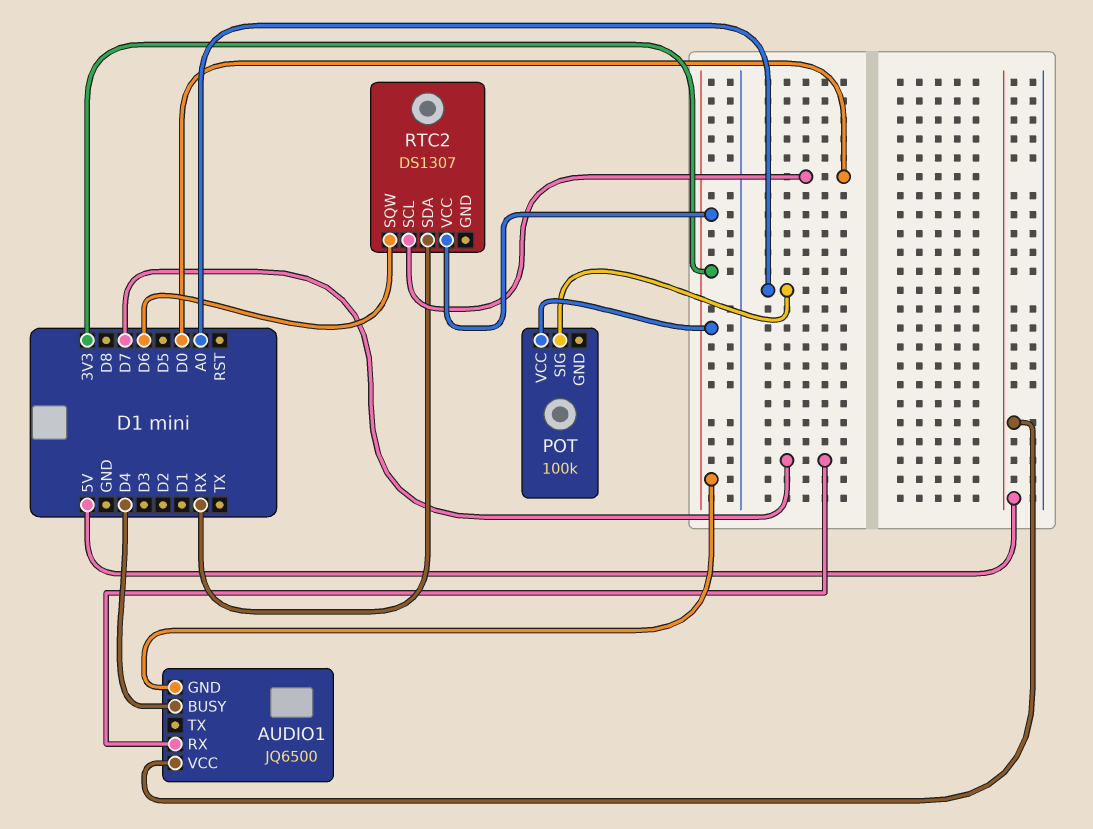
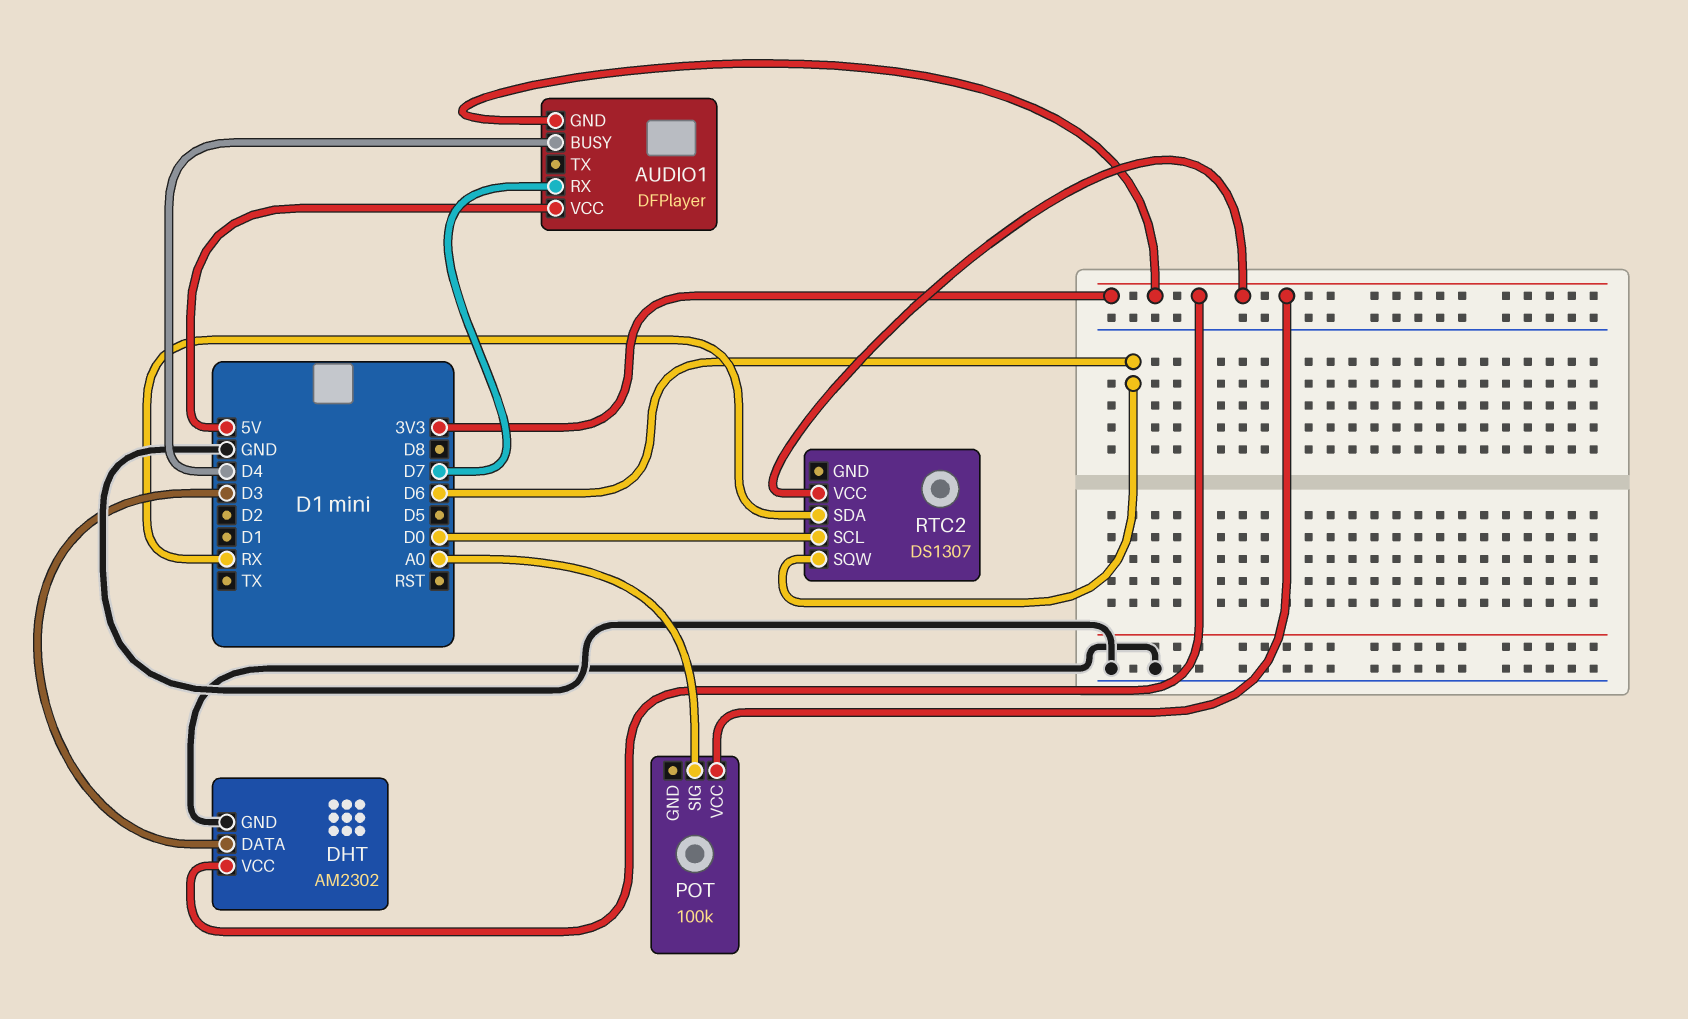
AUDIO1: JQ6500 -> DFPlayer
DHT: none -> AM2302
DHT pin DATA: none -> D3
DHT pin GND: none -> GND
DHT pin VCC: none -> 3V3

